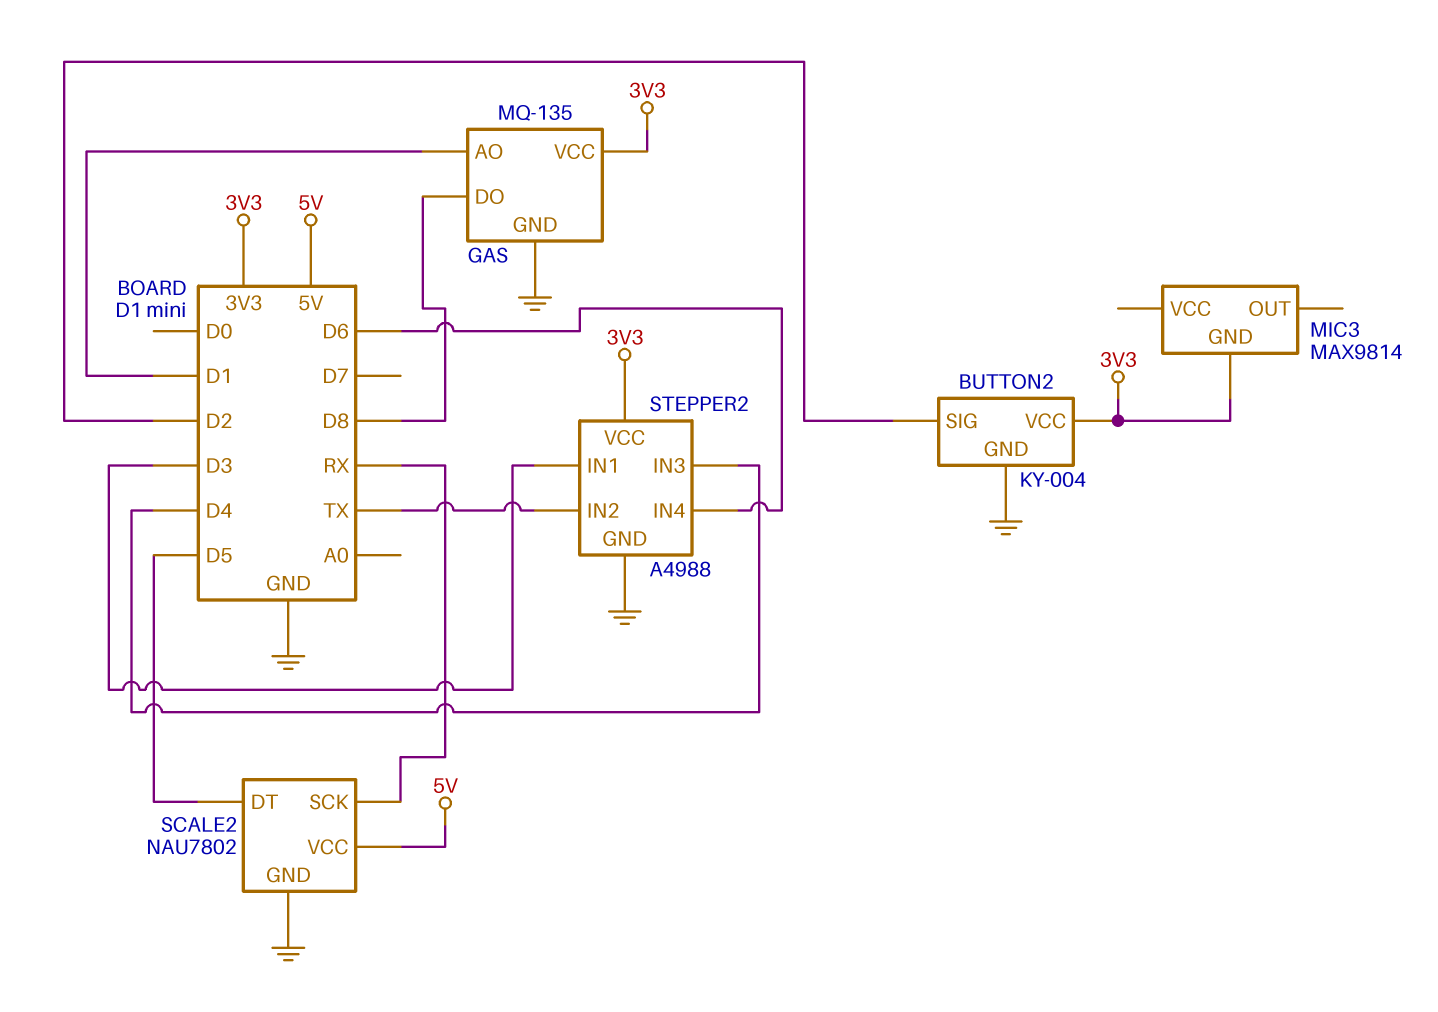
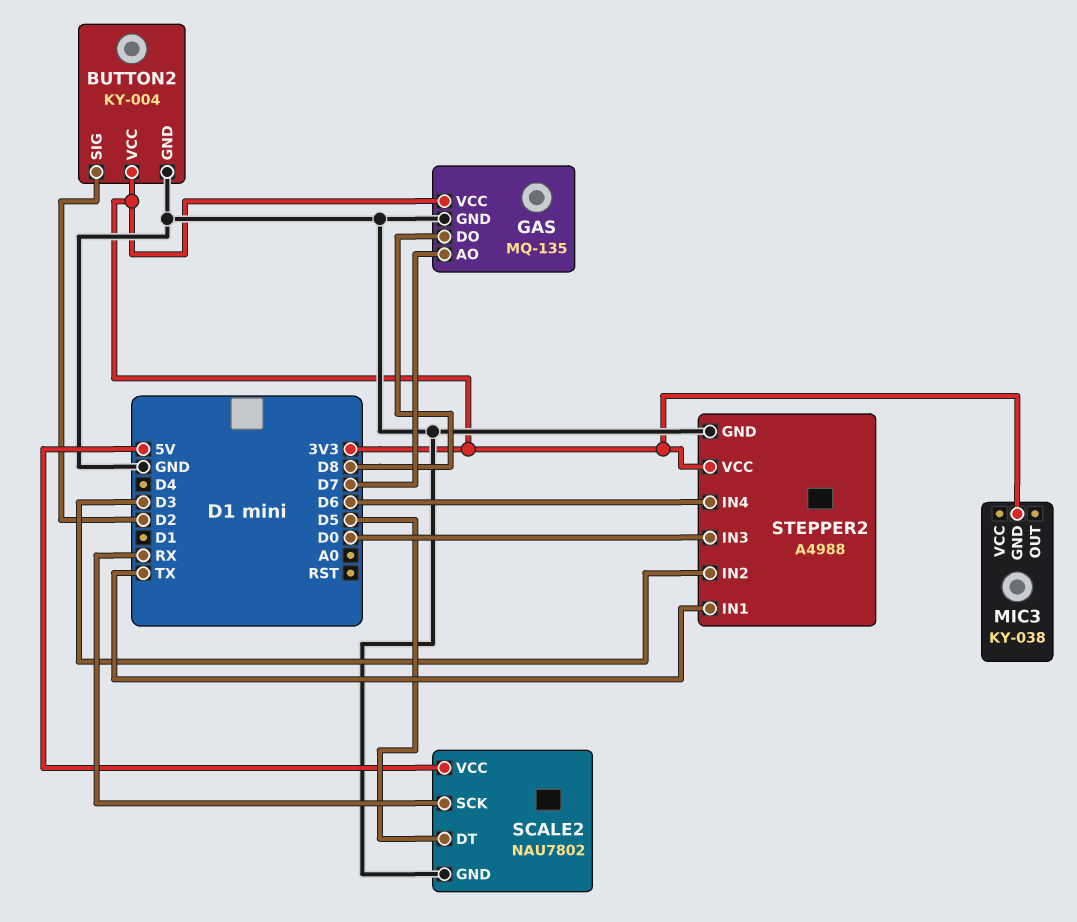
GAS pin AO: D1 -> D7
MIC3: MAX9814 -> KY-038
STEPPER2 pin IN1: D3 -> TX
STEPPER2 pin IN2: TX -> D3
STEPPER2 pin IN3: D4 -> D0

